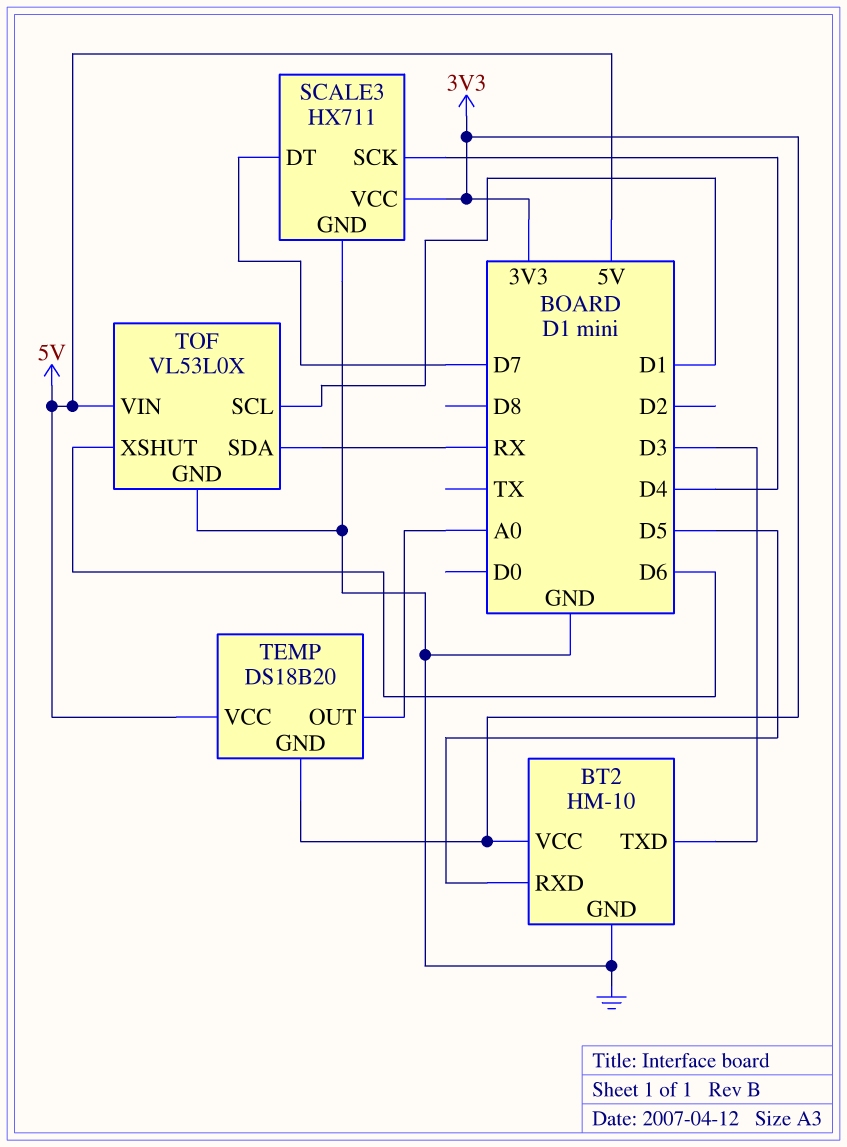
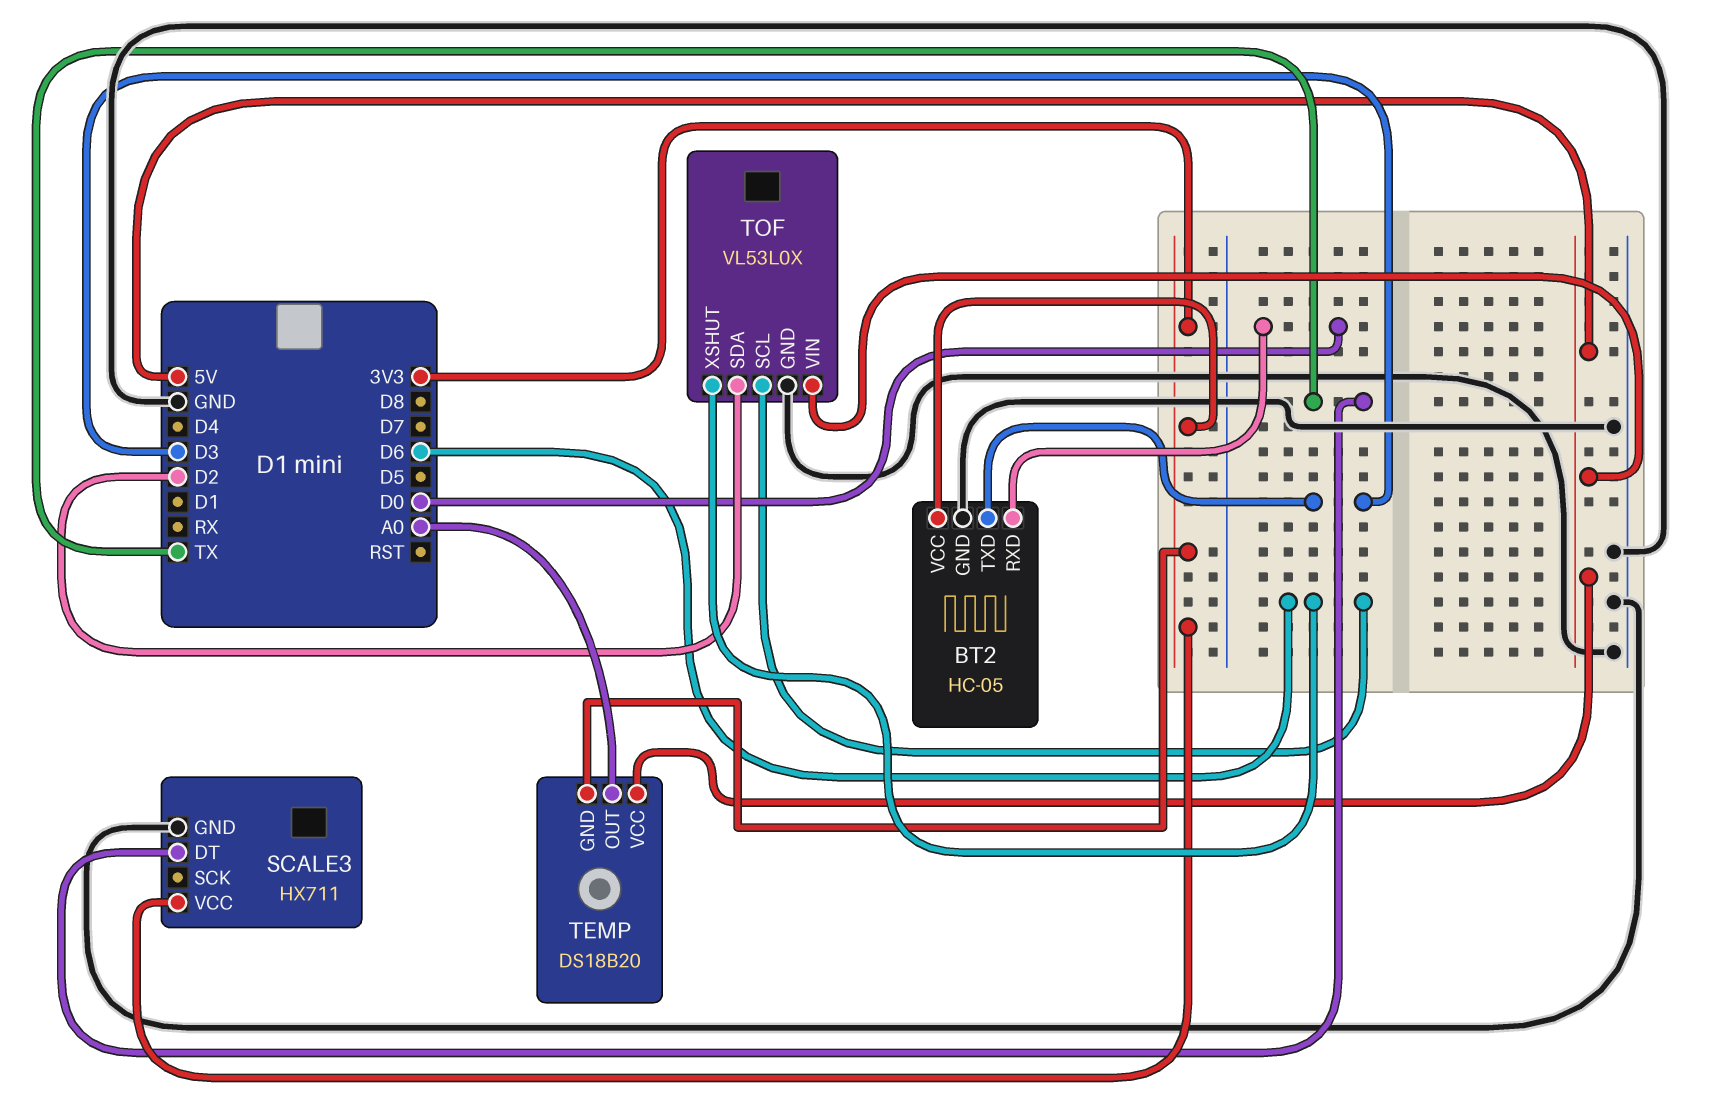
BT2: HM-10 -> HC-05
BT2 pin RXD: D5 -> D0
SCALE3 pin DT: D7 -> TX
SCALE3 pin SCK: D4 -> none
TOF pin SCL: D1 -> D6
TOF pin SDA: RX -> D2

